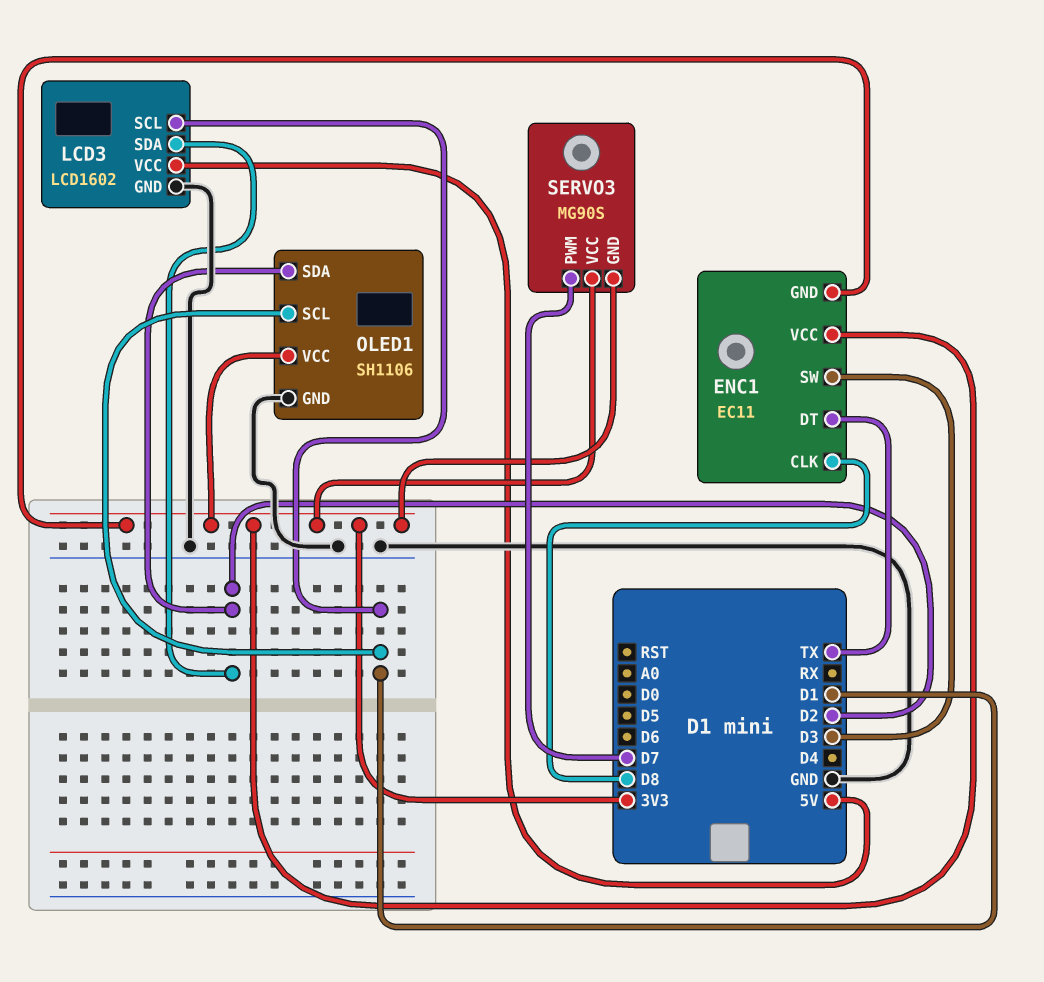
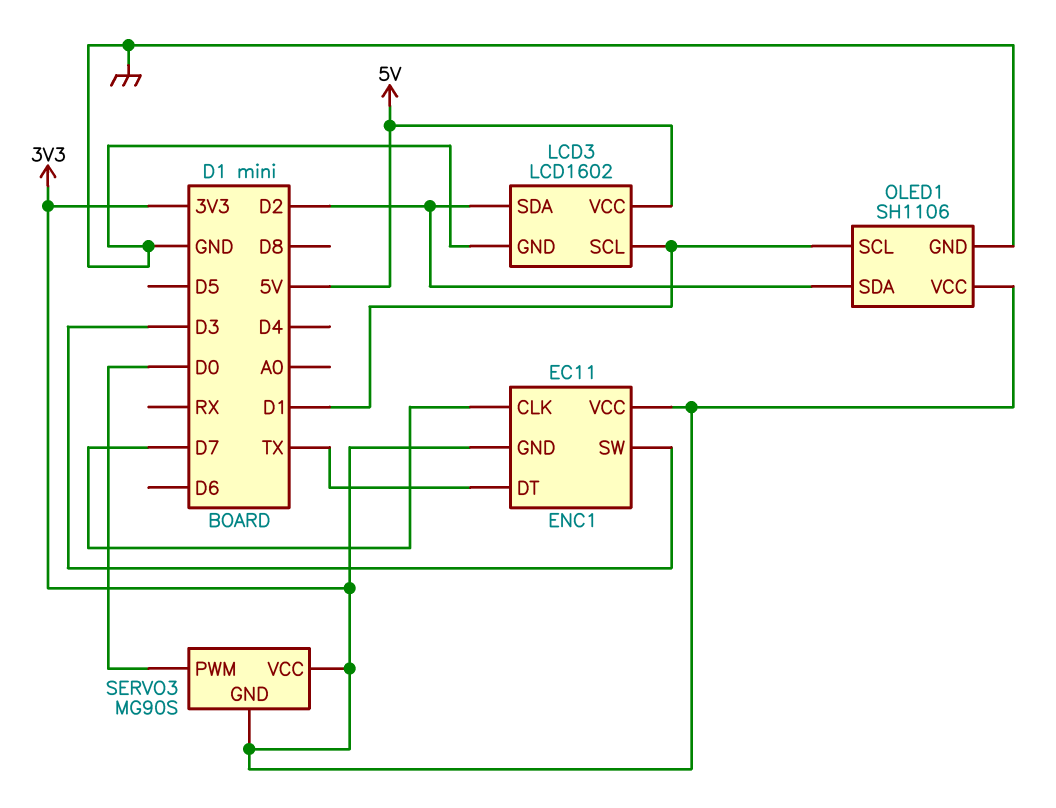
ENC1 pin CLK: D8 -> D7
SERVO3 pin PWM: D7 -> D0

